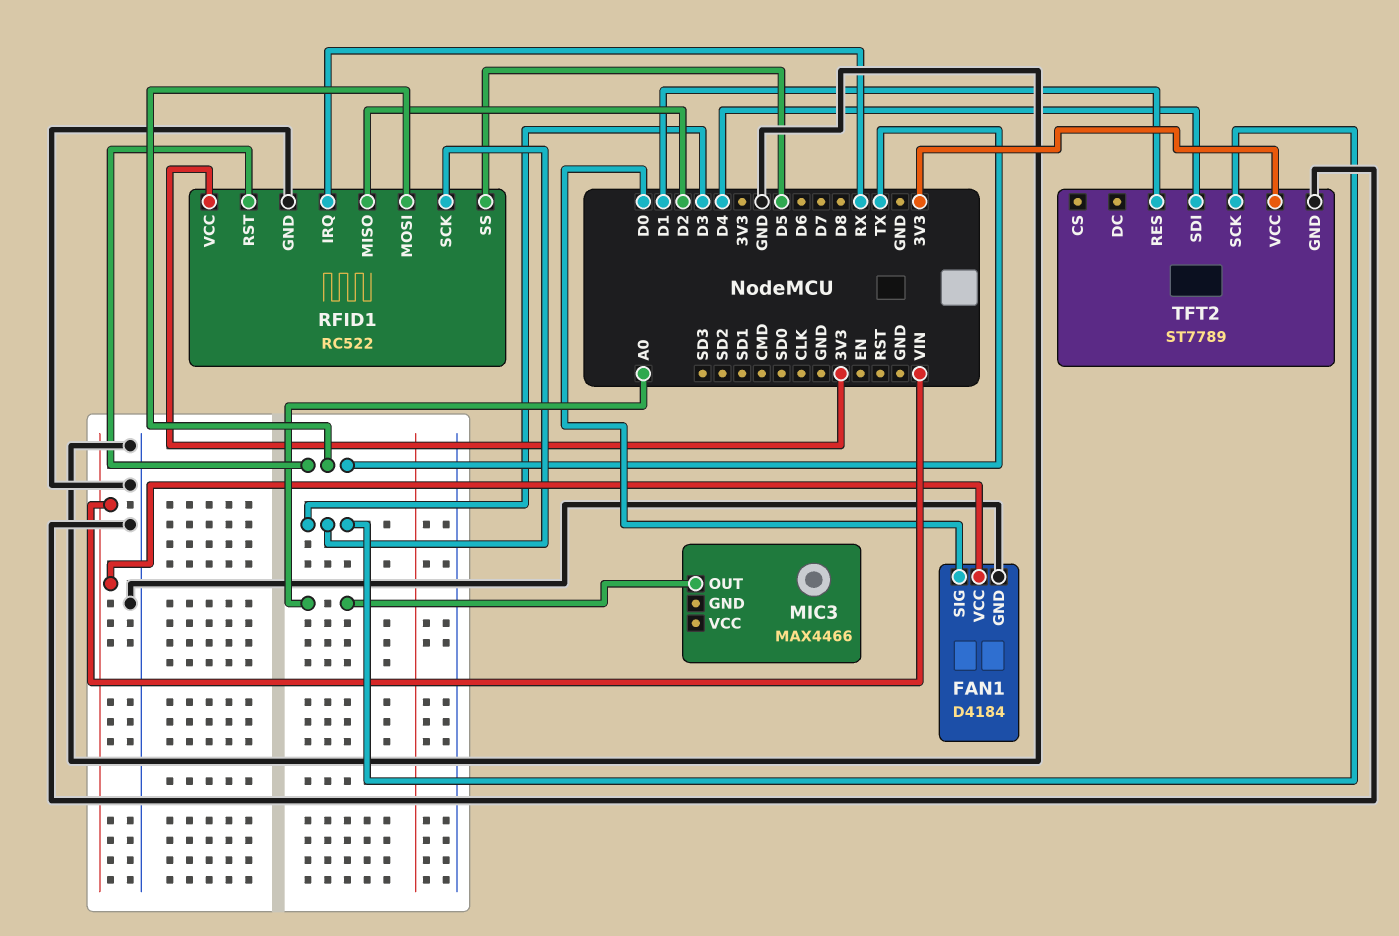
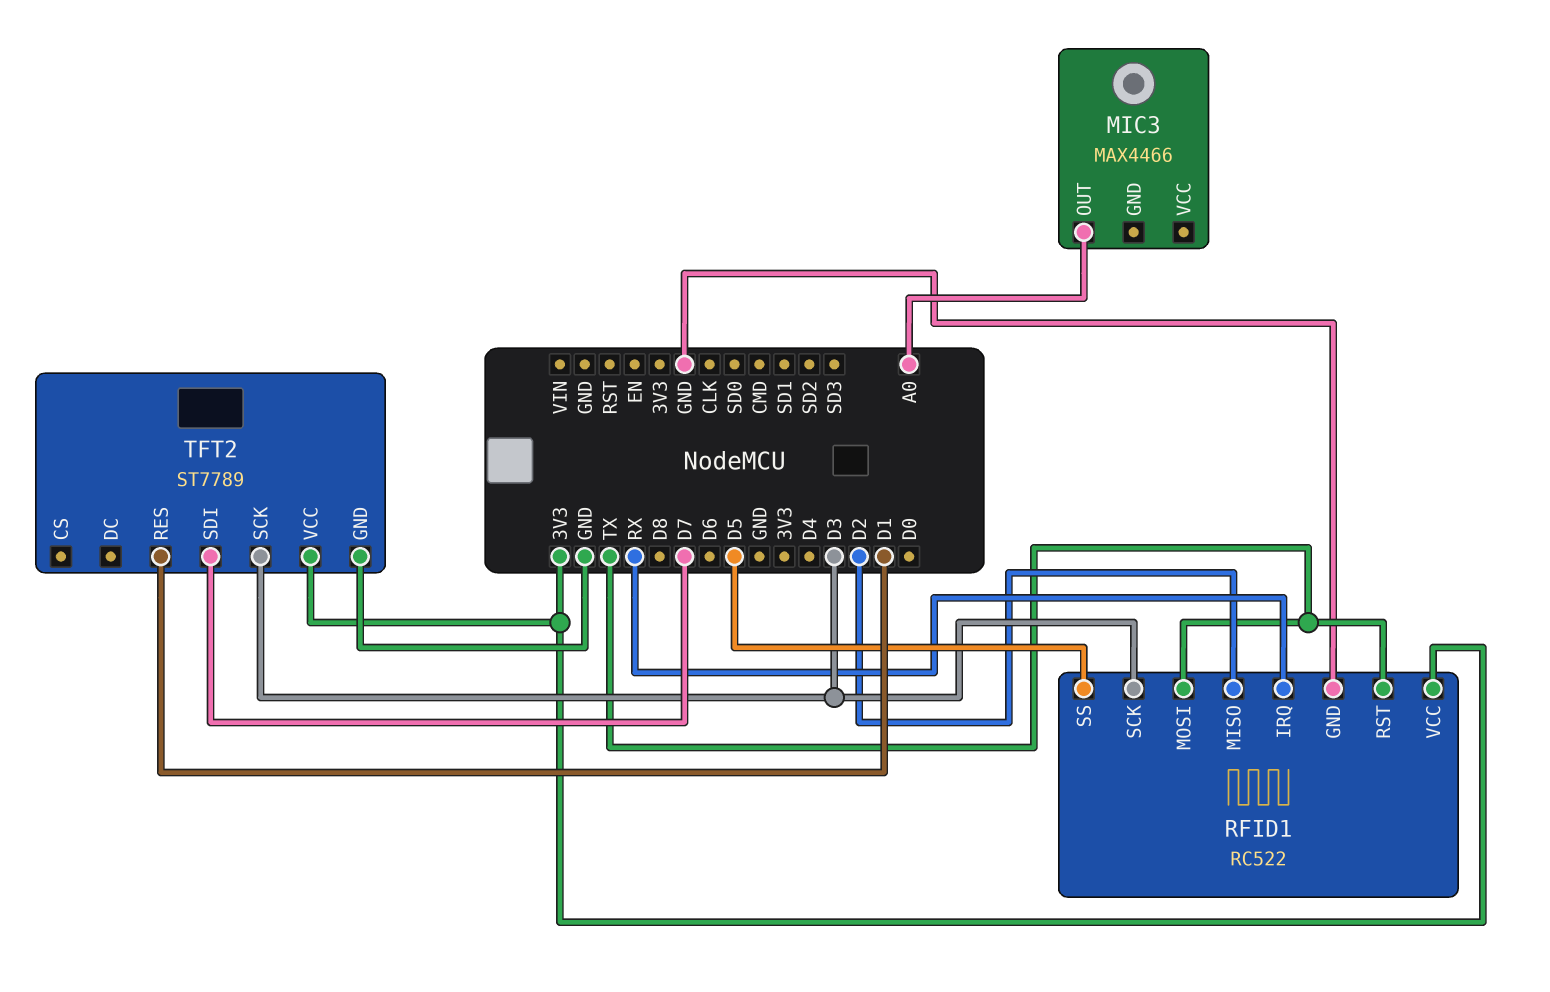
FAN1: D4184 -> none
FAN1 pin GND: GND -> none
FAN1 pin SIG: D0 -> none
FAN1 pin VCC: VIN -> none
TFT2 pin SDI: D4 -> D7

